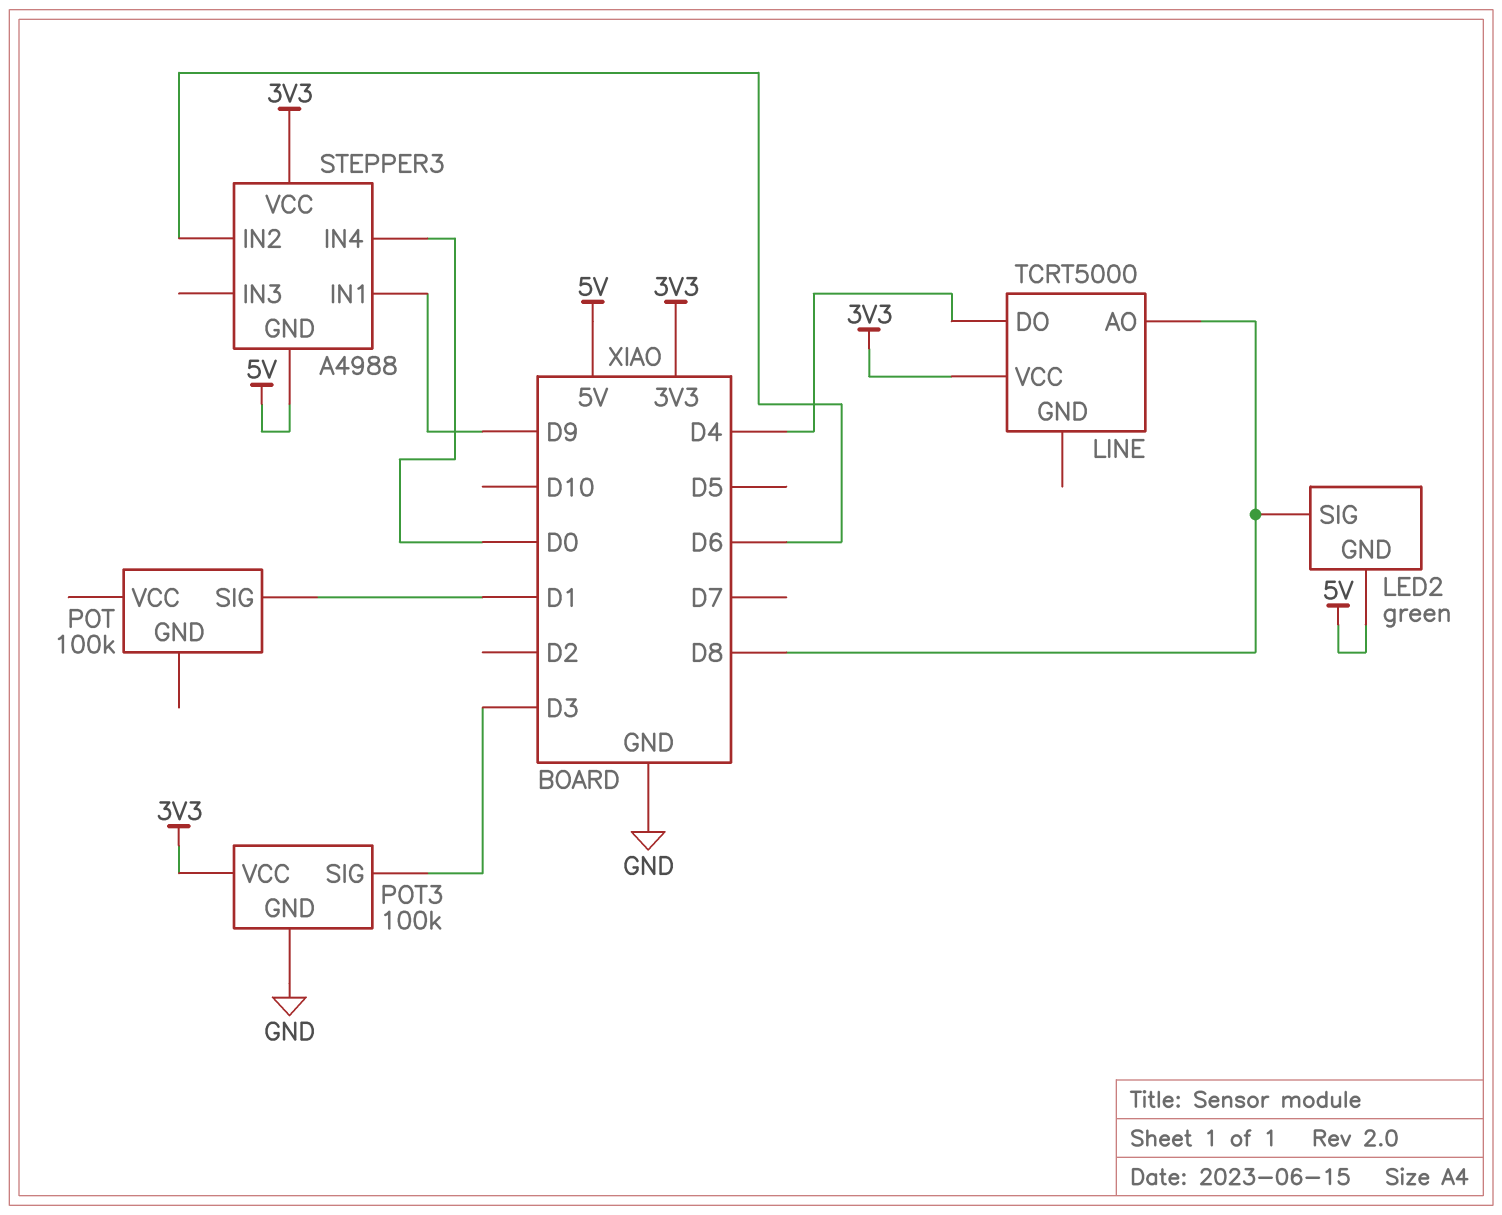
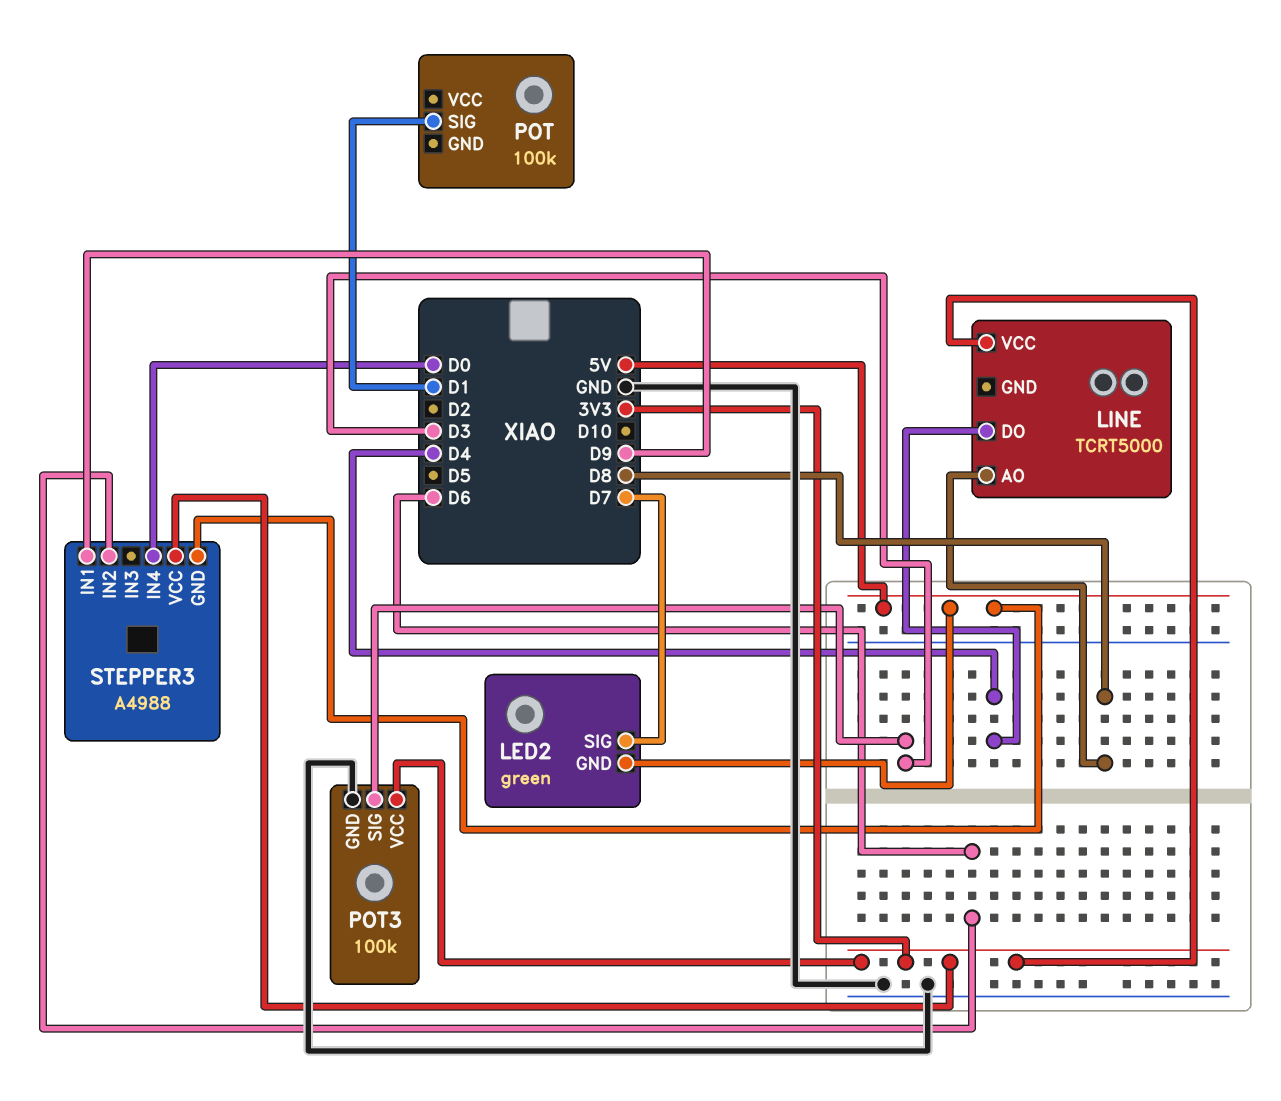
LED2 pin SIG: D8 -> D7

